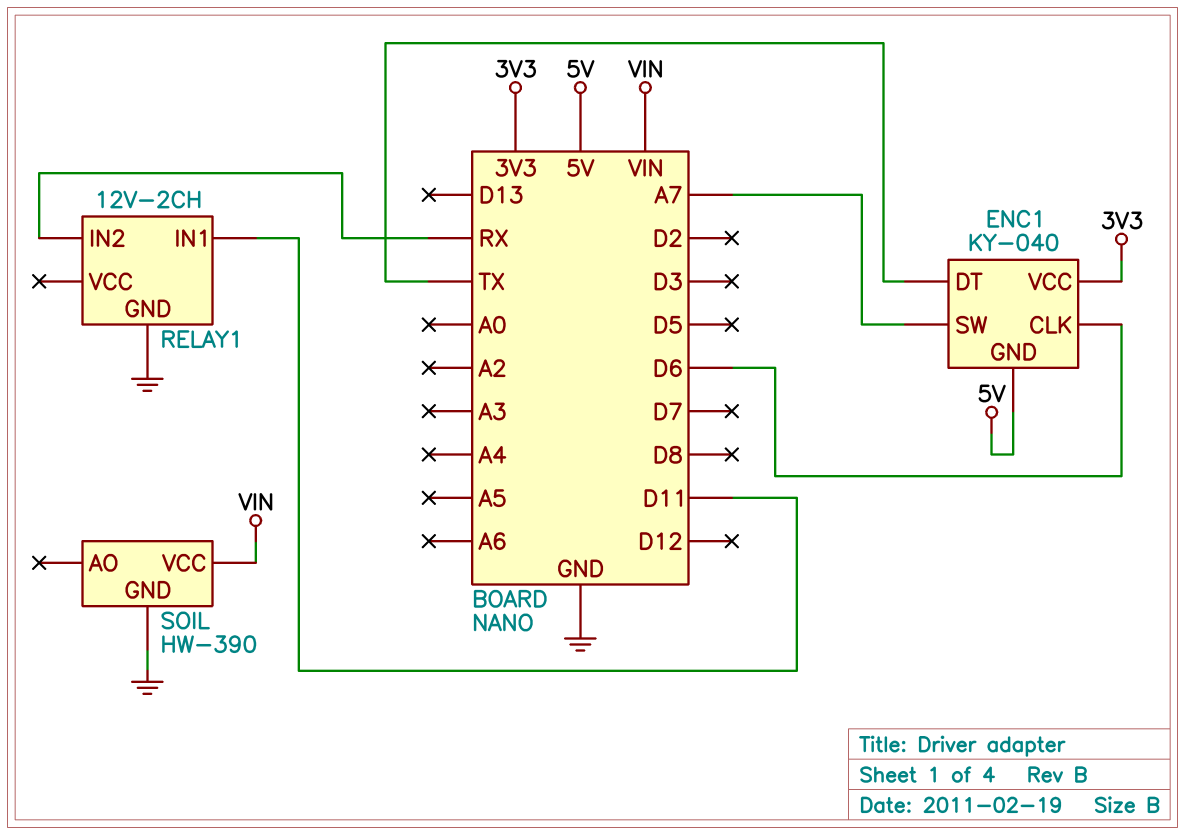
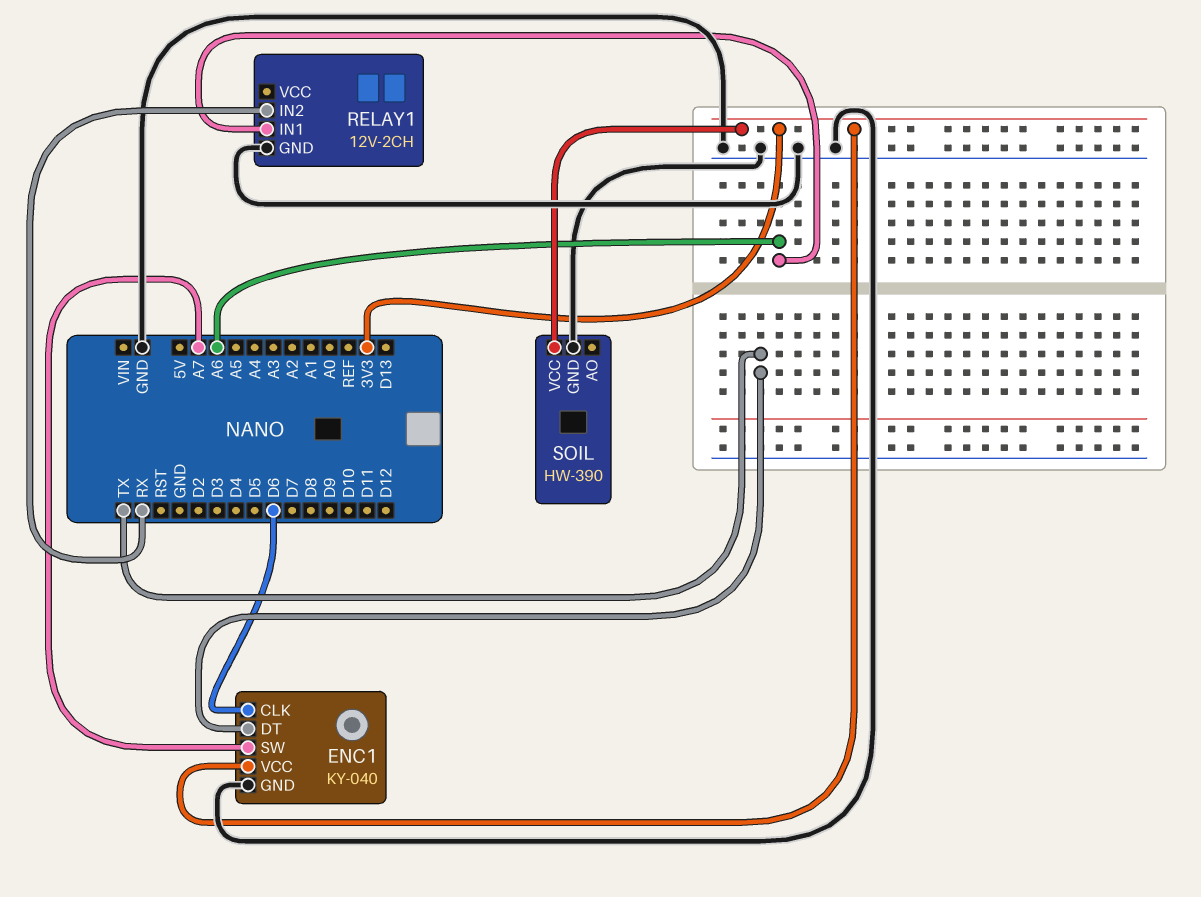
ENC1 pin GND: 5V -> GND
RELAY1 pin IN1: D11 -> A6
SOIL pin VCC: VIN -> 3V3

